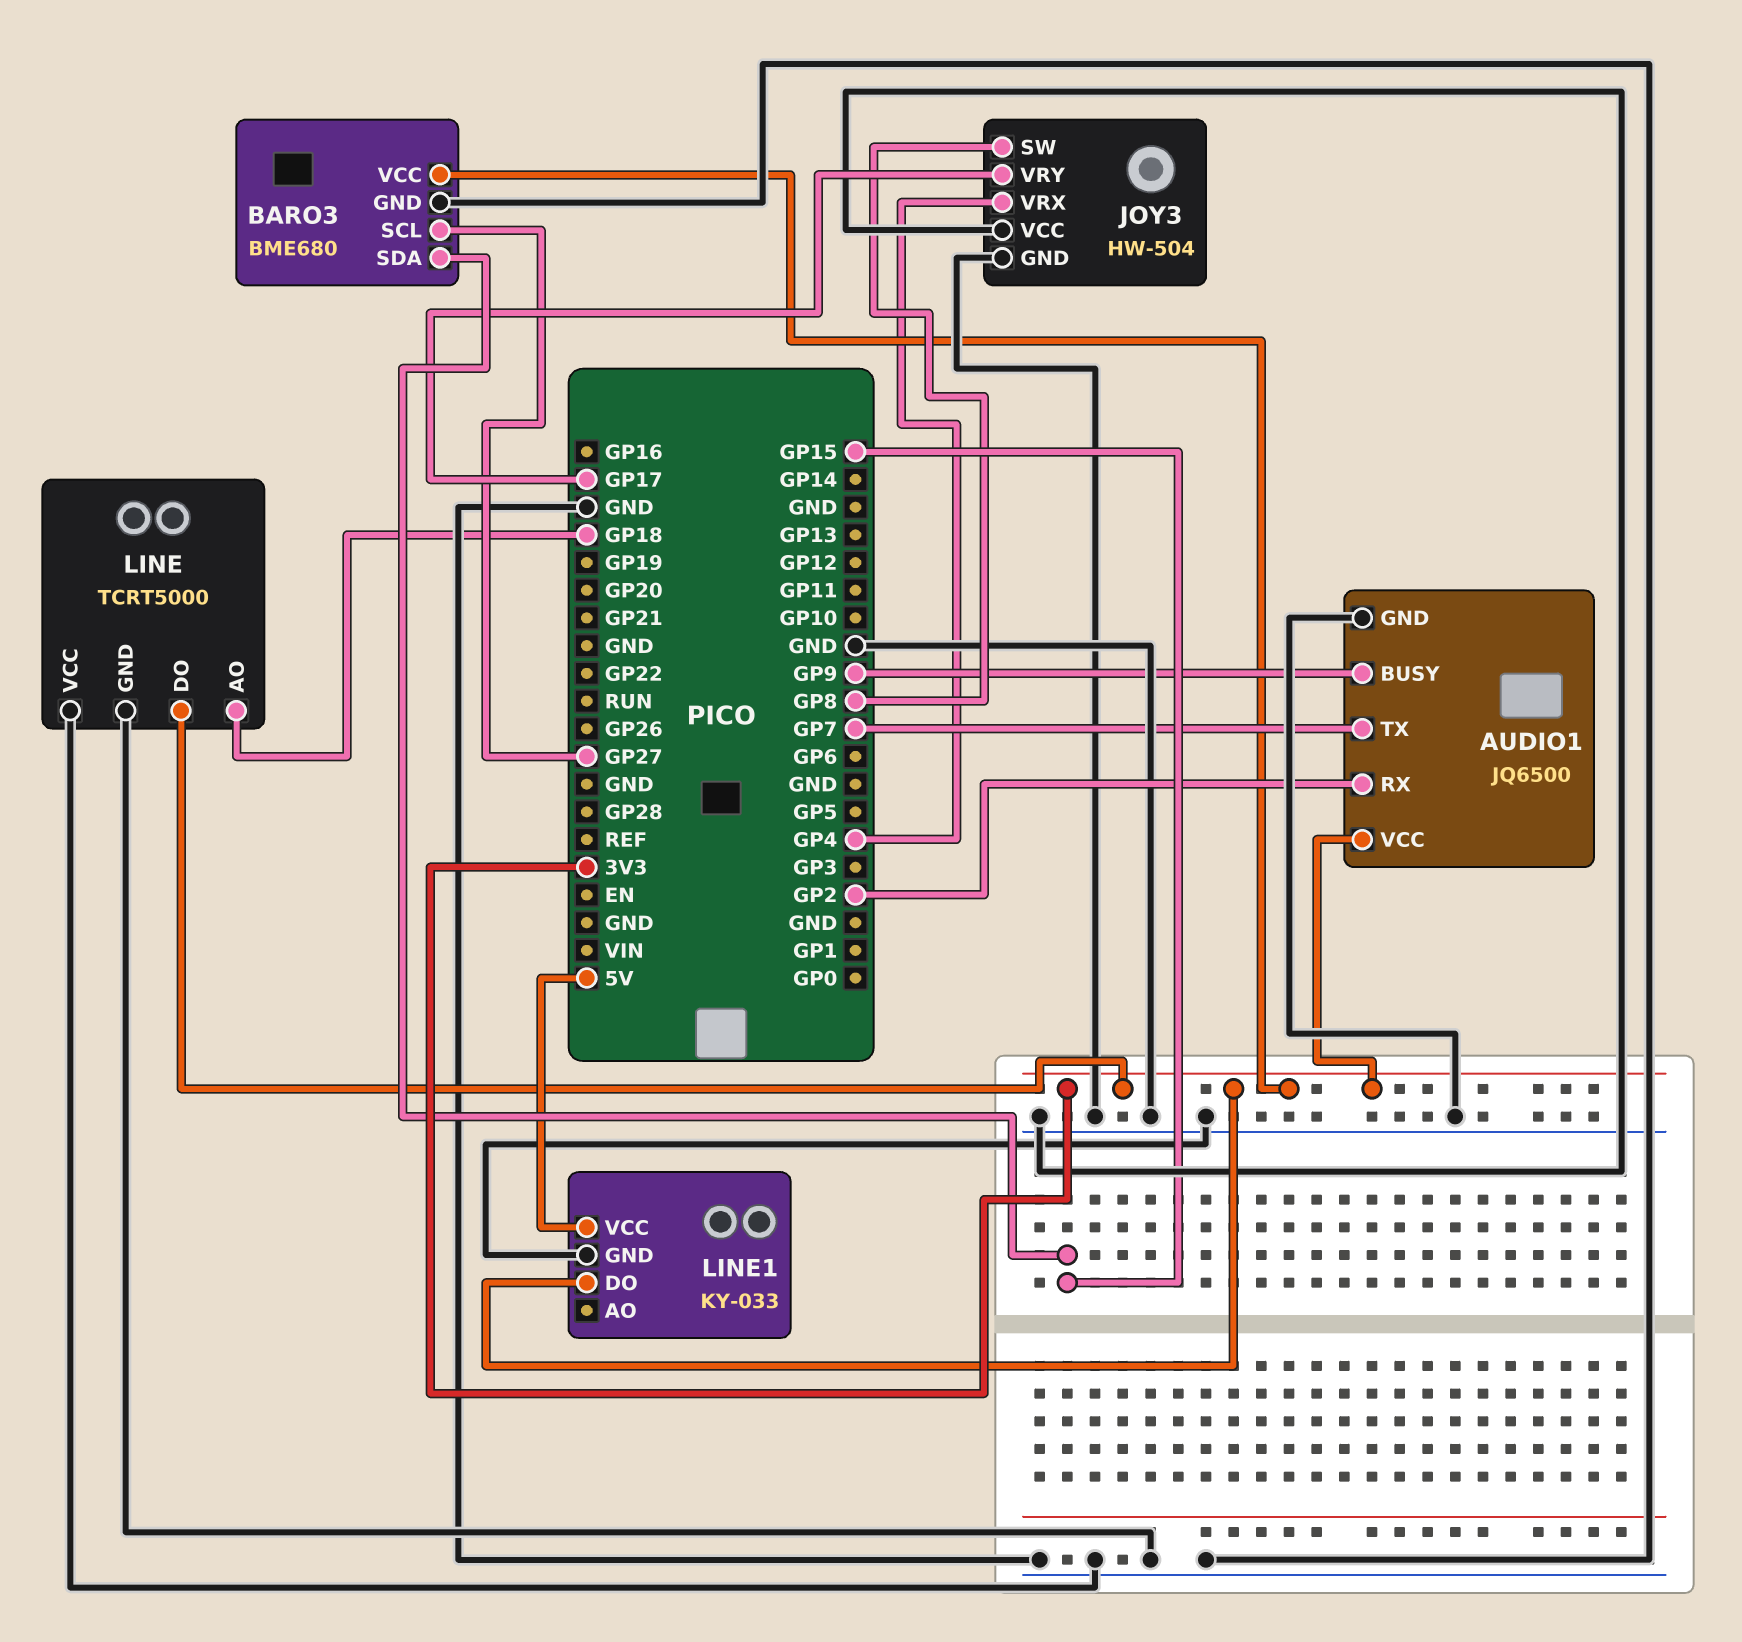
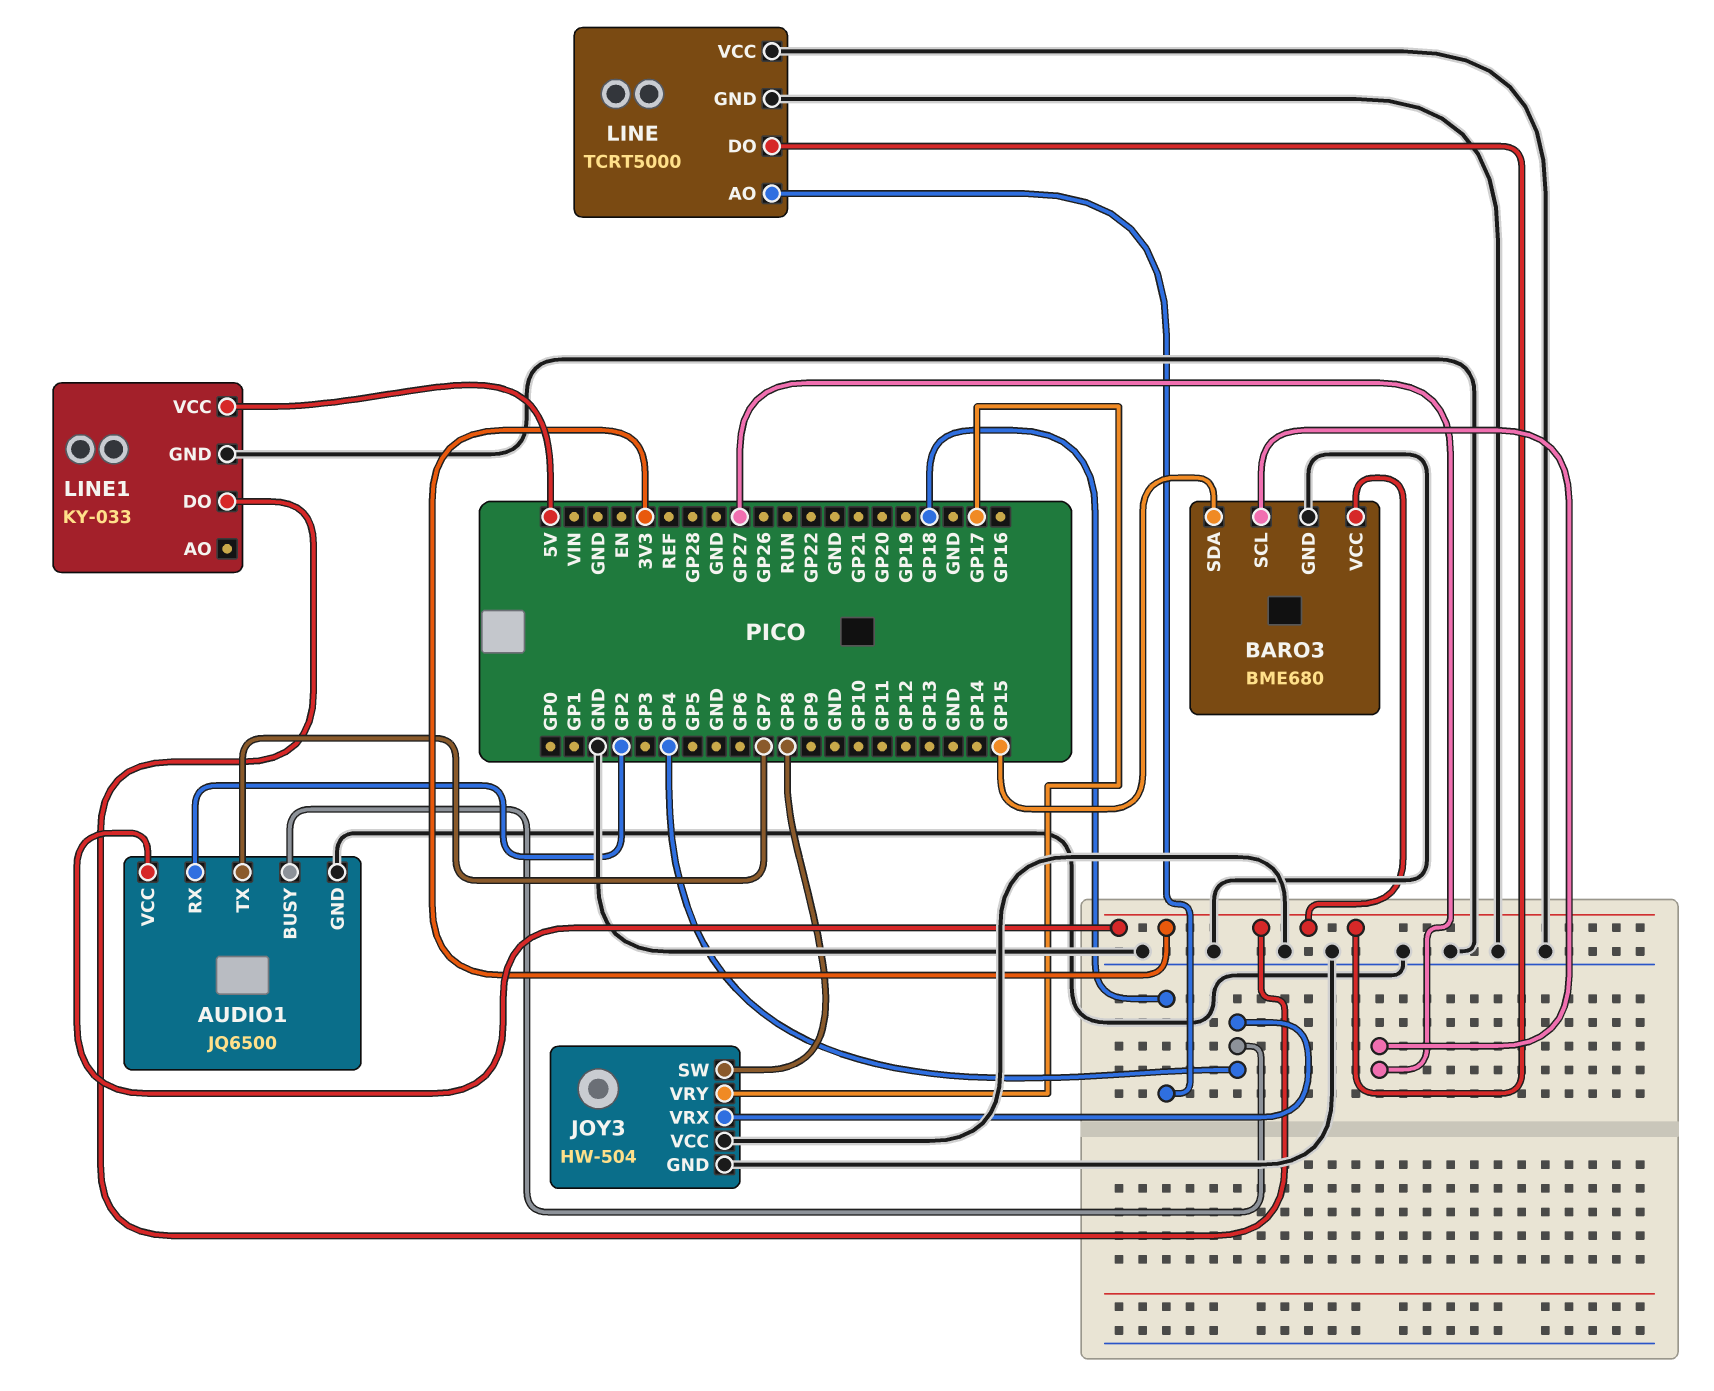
AUDIO1 pin BUSY: GP9 -> GP4

